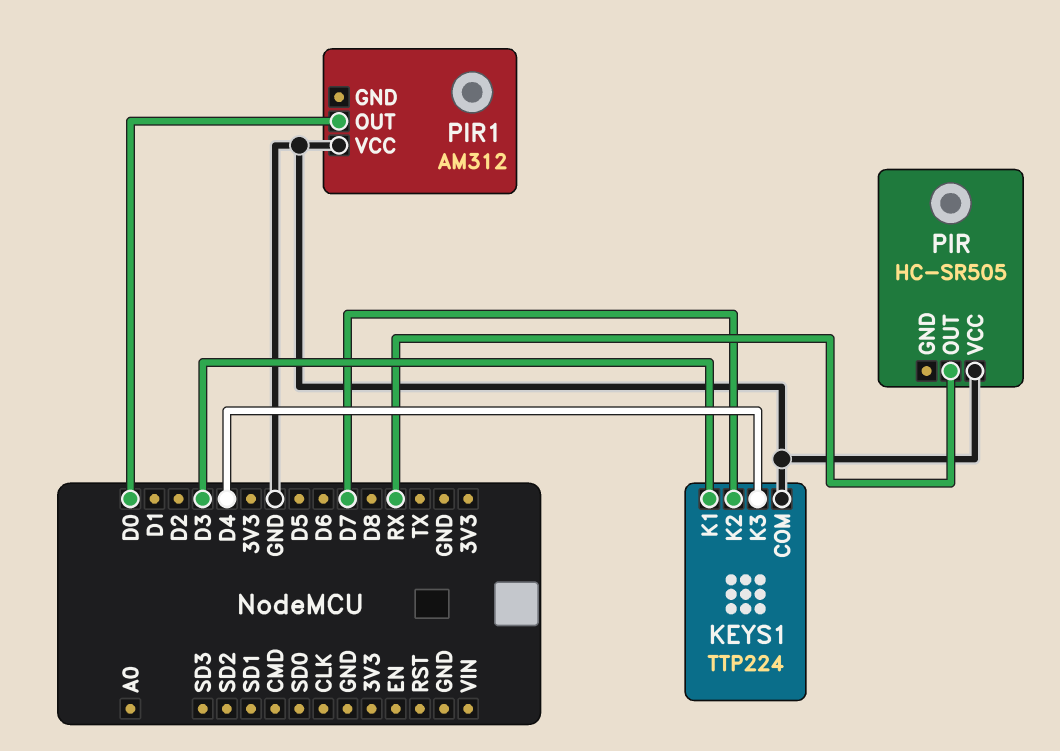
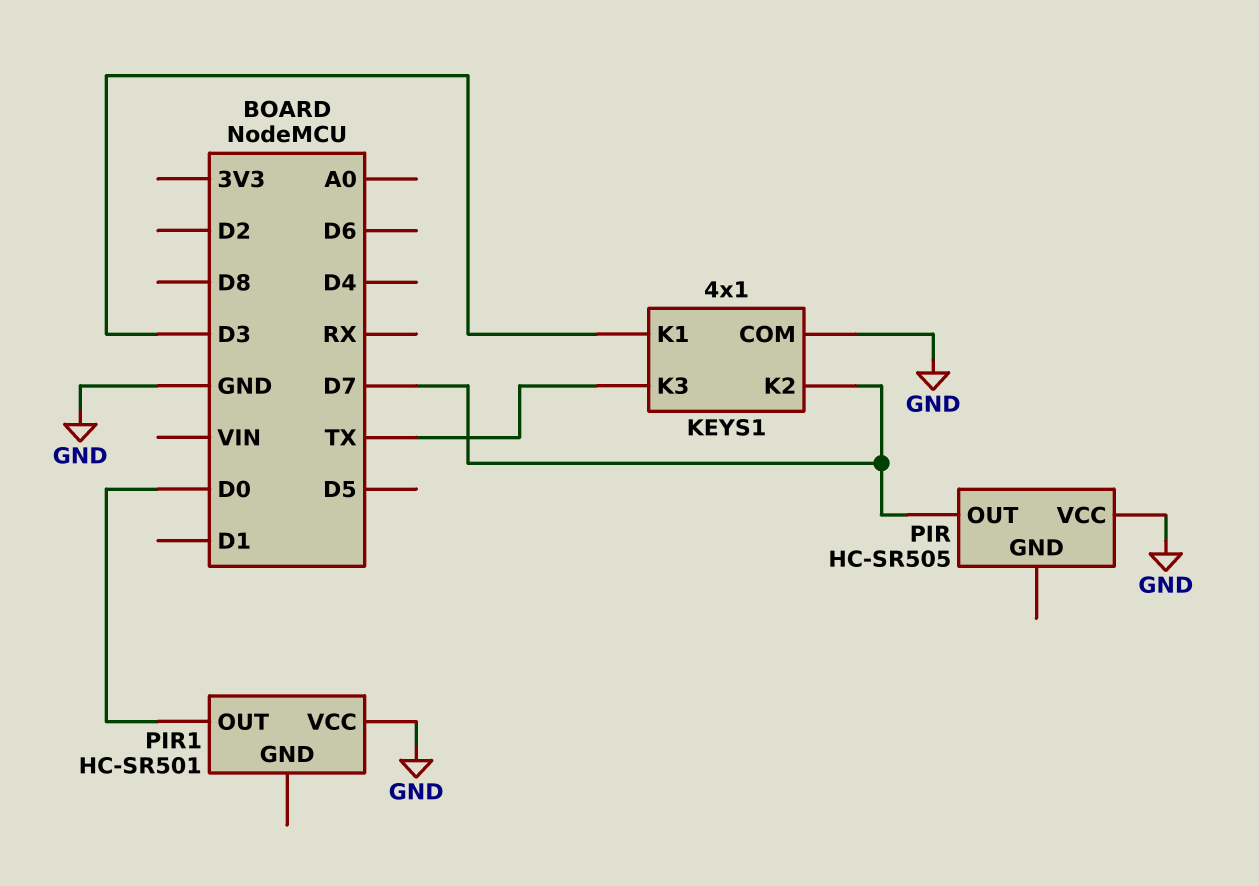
KEYS1: TTP224 -> 4x1
KEYS1 pin K3: D4 -> TX
PIR pin OUT: RX -> D7
PIR1: AM312 -> HC-SR501

